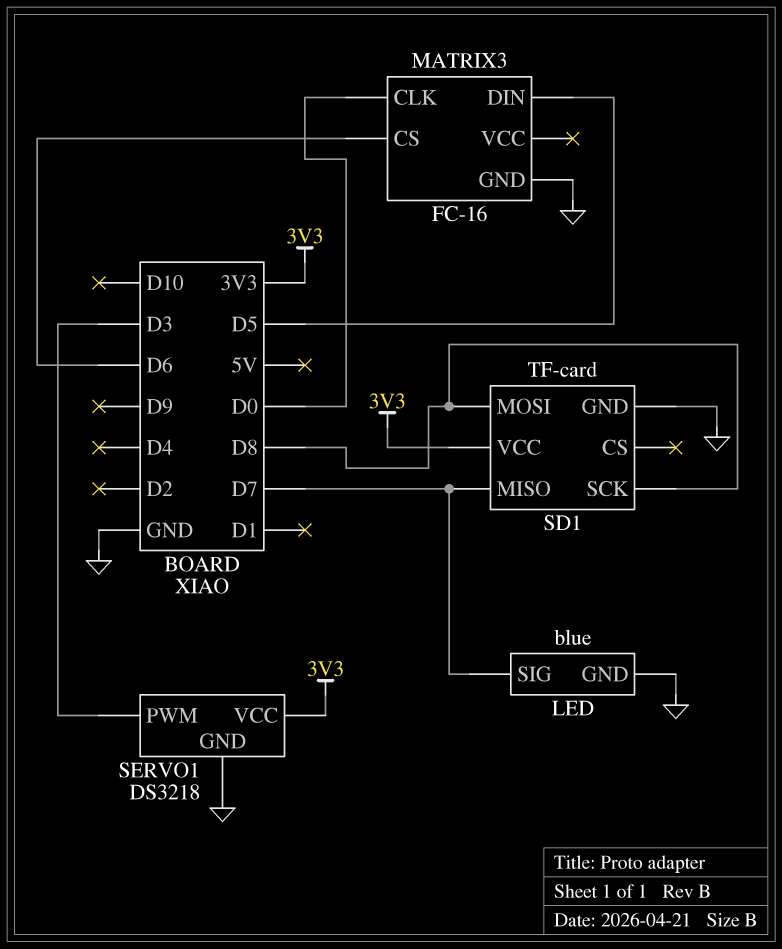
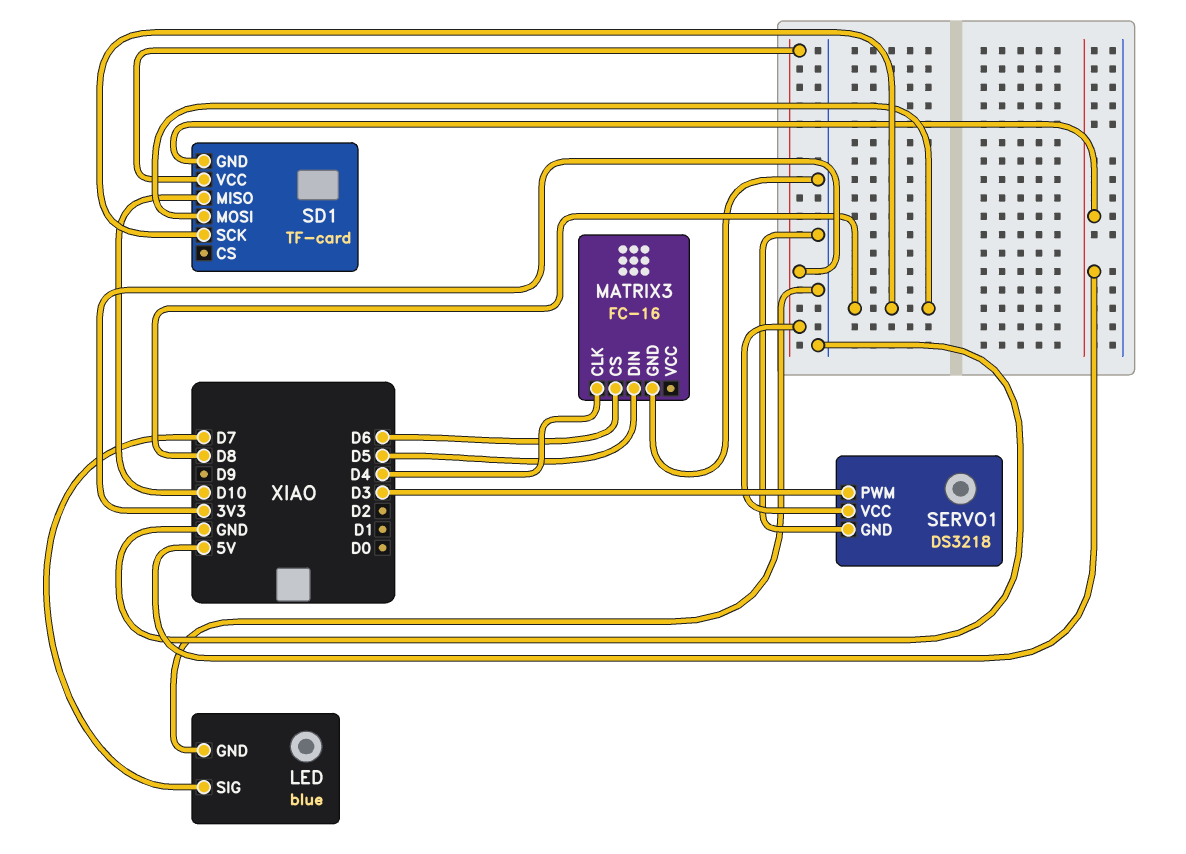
MATRIX3 pin CLK: D0 -> D4
SD1 pin GND: GND -> 5V
SD1 pin MISO: D7 -> D10

